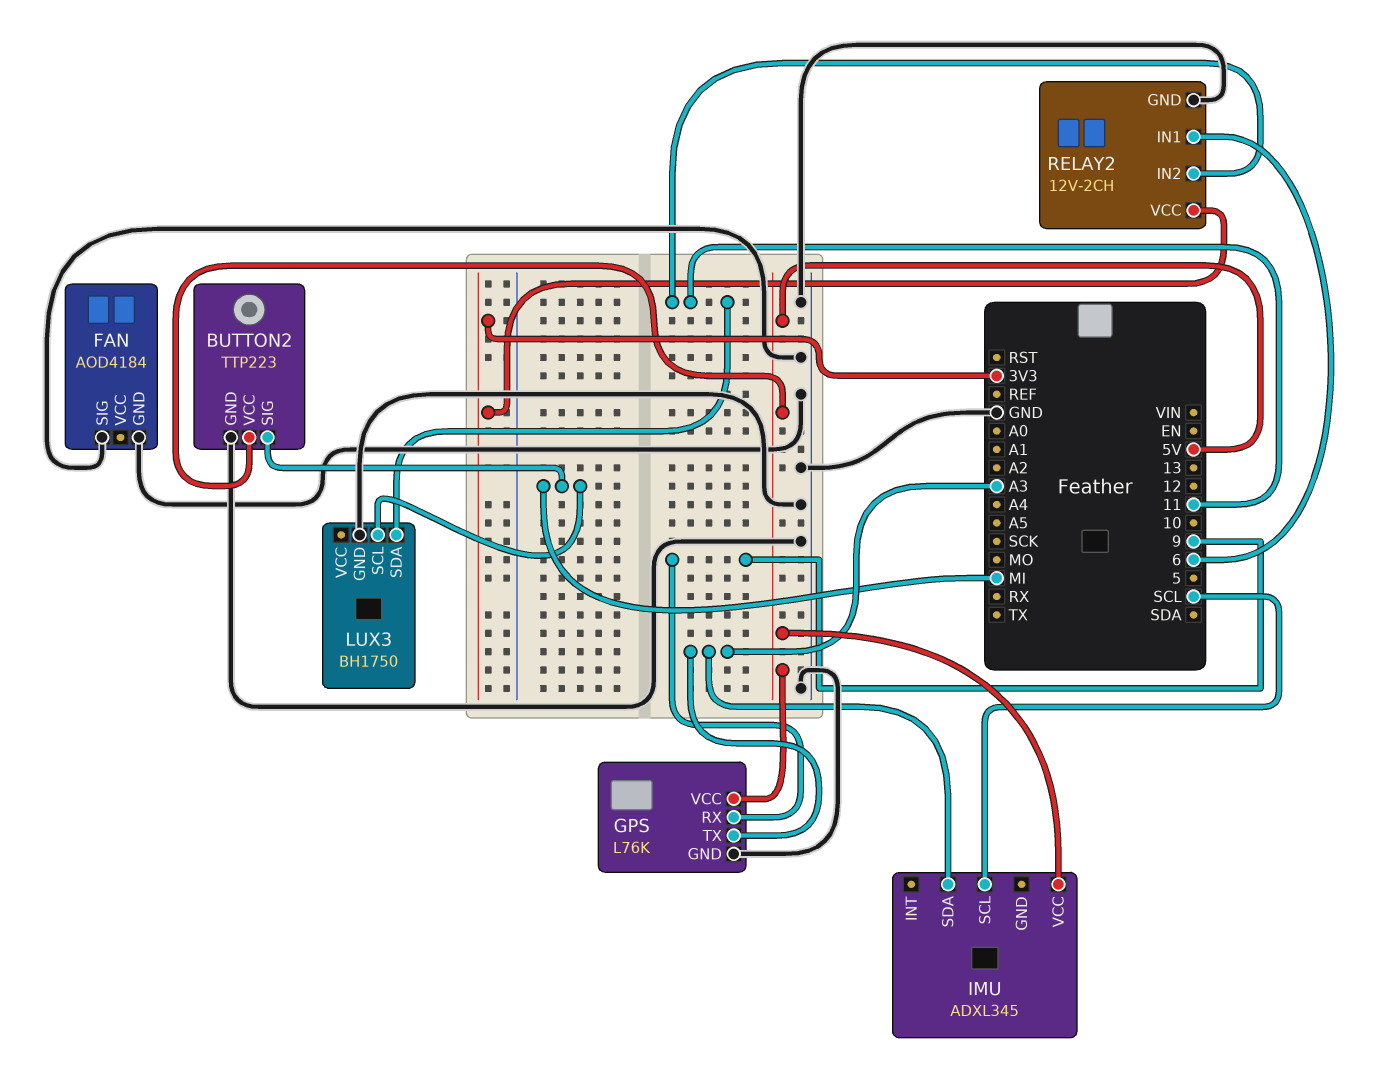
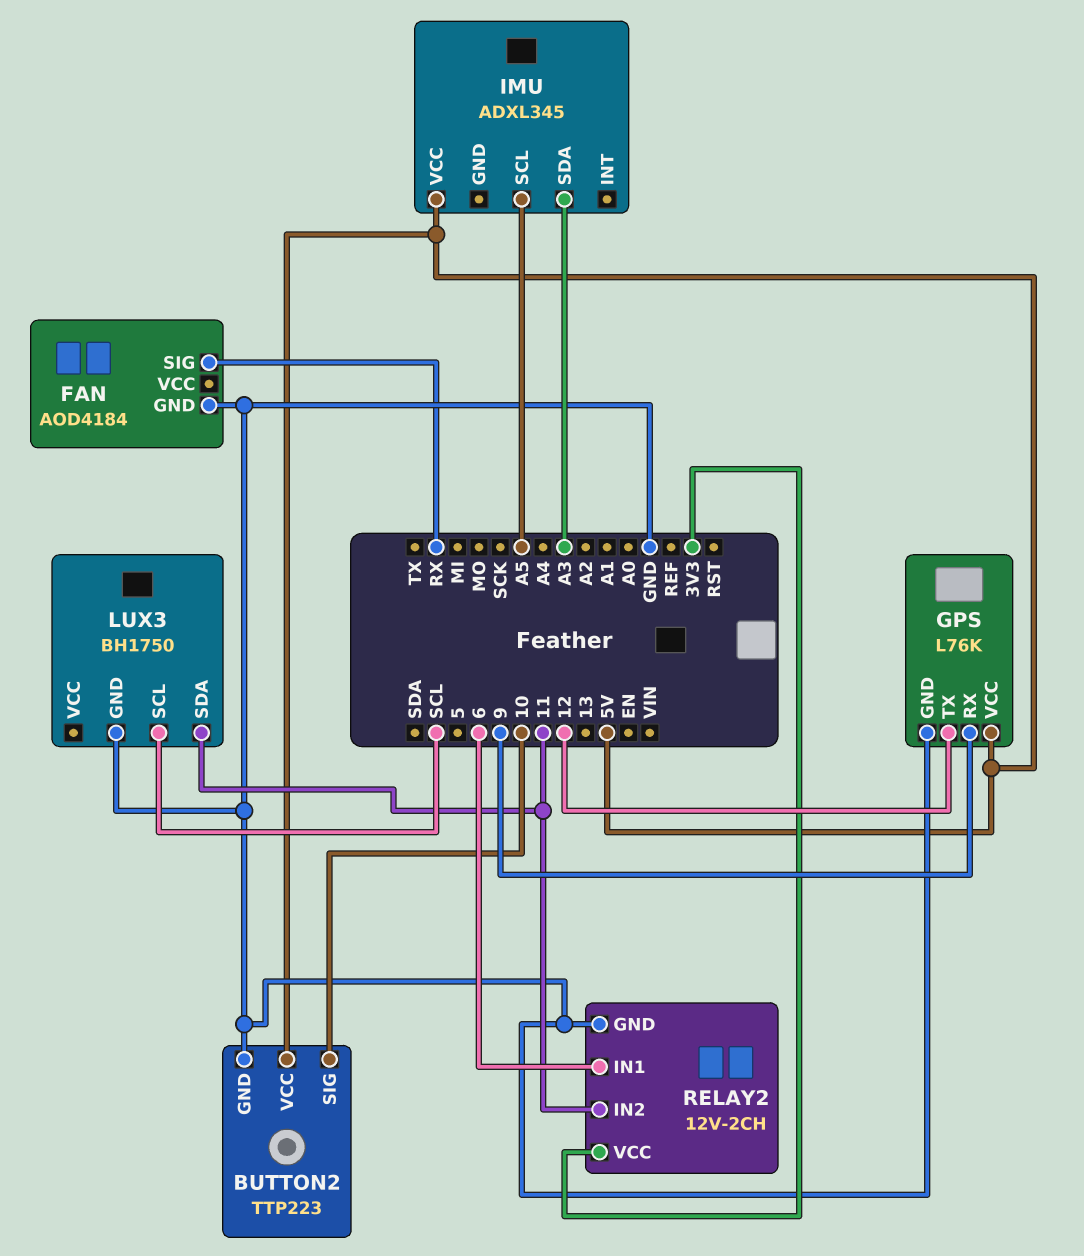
BUTTON2 pin SIG: MI -> 10
FAN pin SIG: GND -> RX
GPS pin TX: A3 -> 12
IMU pin SCL: SCL -> A5
LUX3 pin SCL: MI -> SCL

